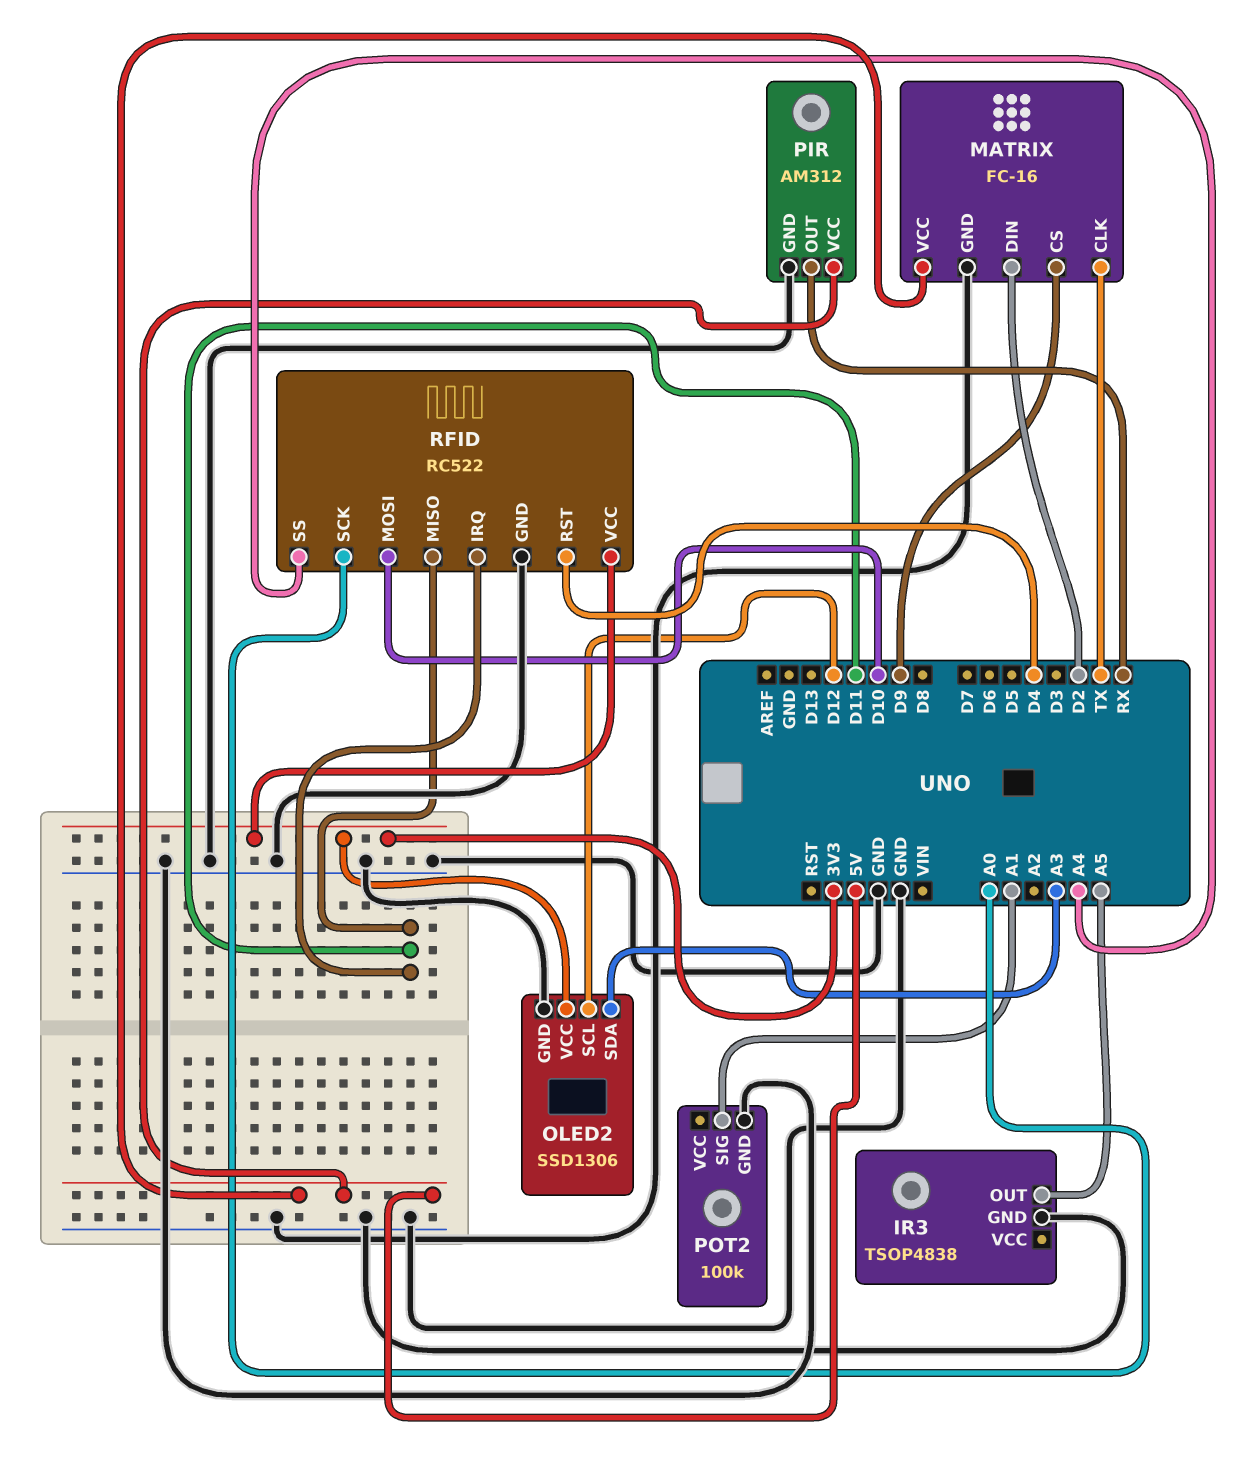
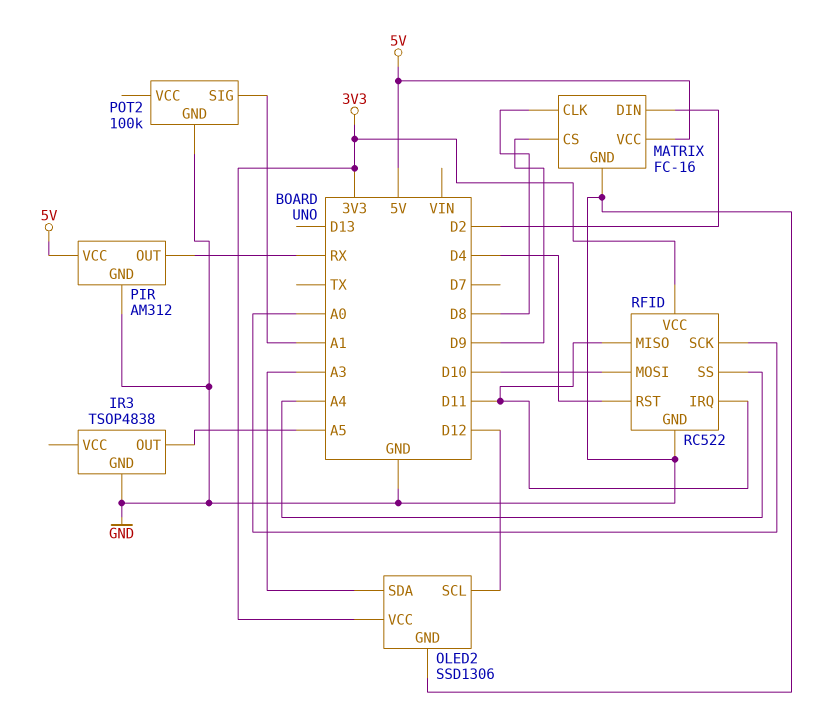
MATRIX pin CLK: TX -> D8

